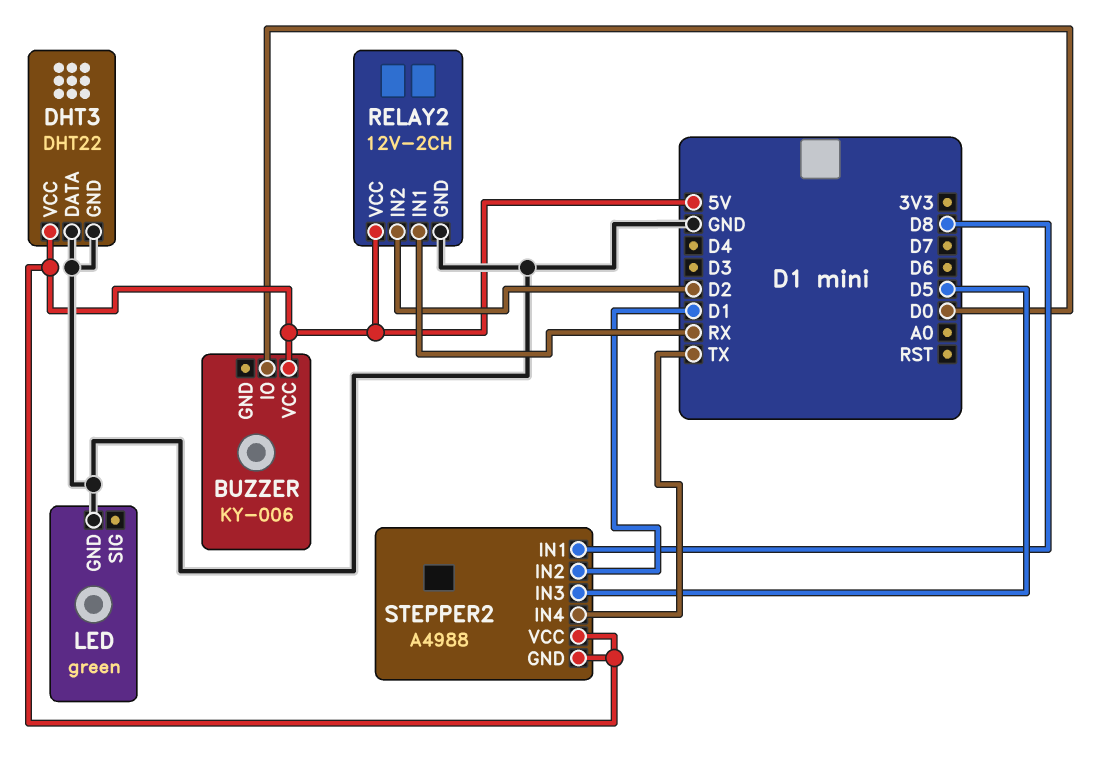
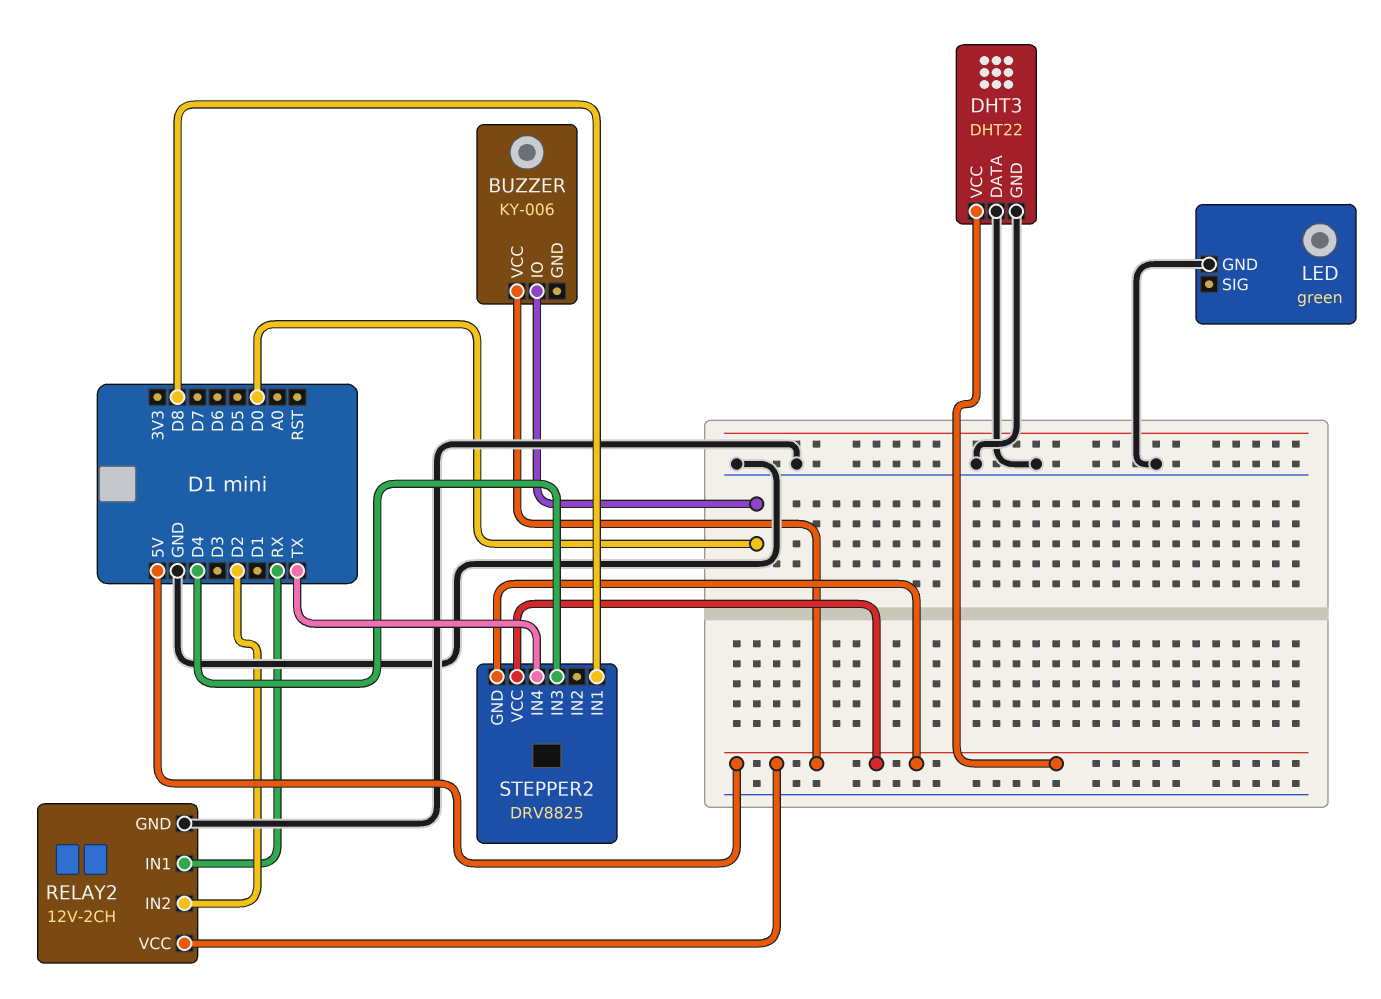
STEPPER2: A4988 -> DRV8825
STEPPER2 pin IN2: D1 -> none
STEPPER2 pin IN3: D5 -> D4

